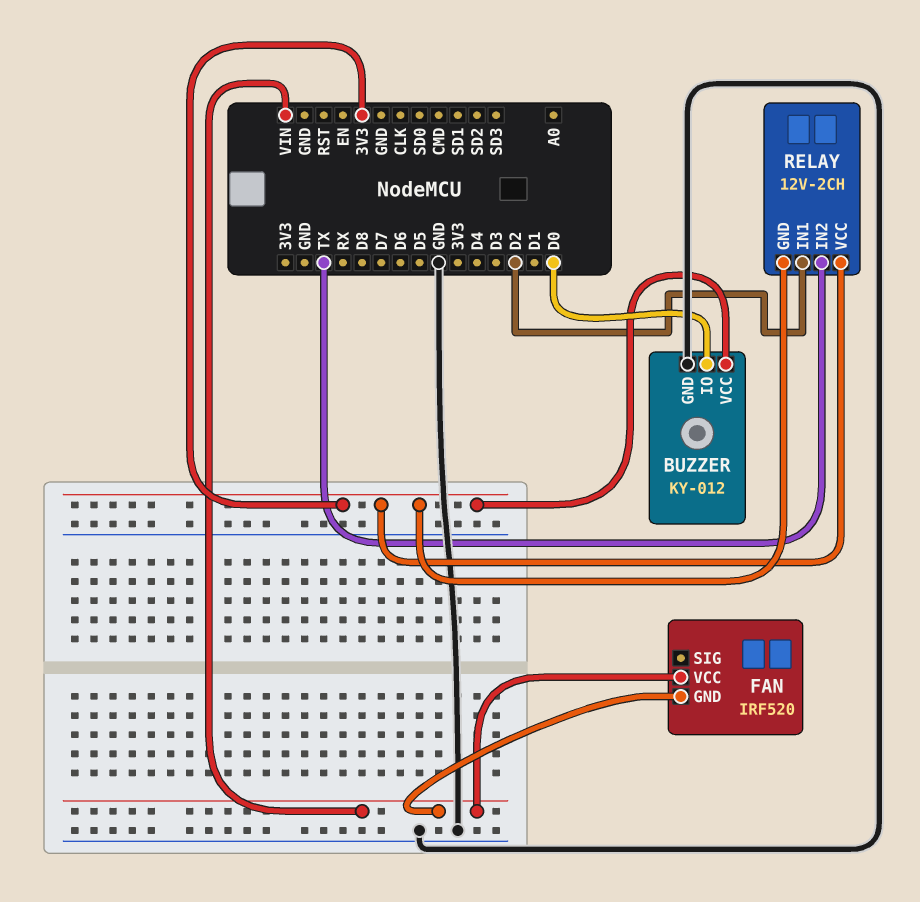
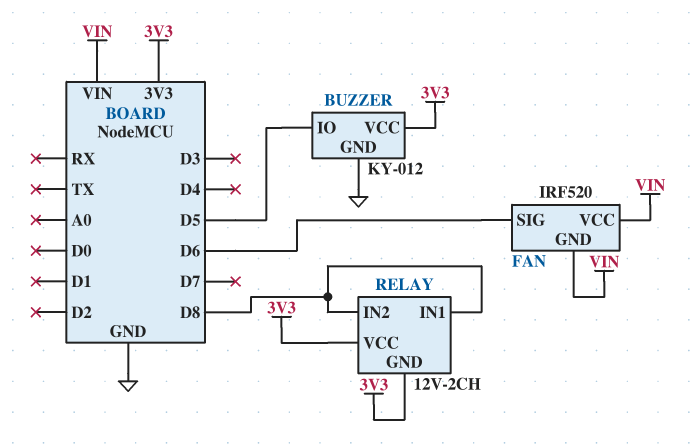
BUZZER pin IO: D0 -> D5
FAN pin SIG: none -> D6
RELAY pin IN1: D2 -> D8
RELAY pin IN2: TX -> D8

